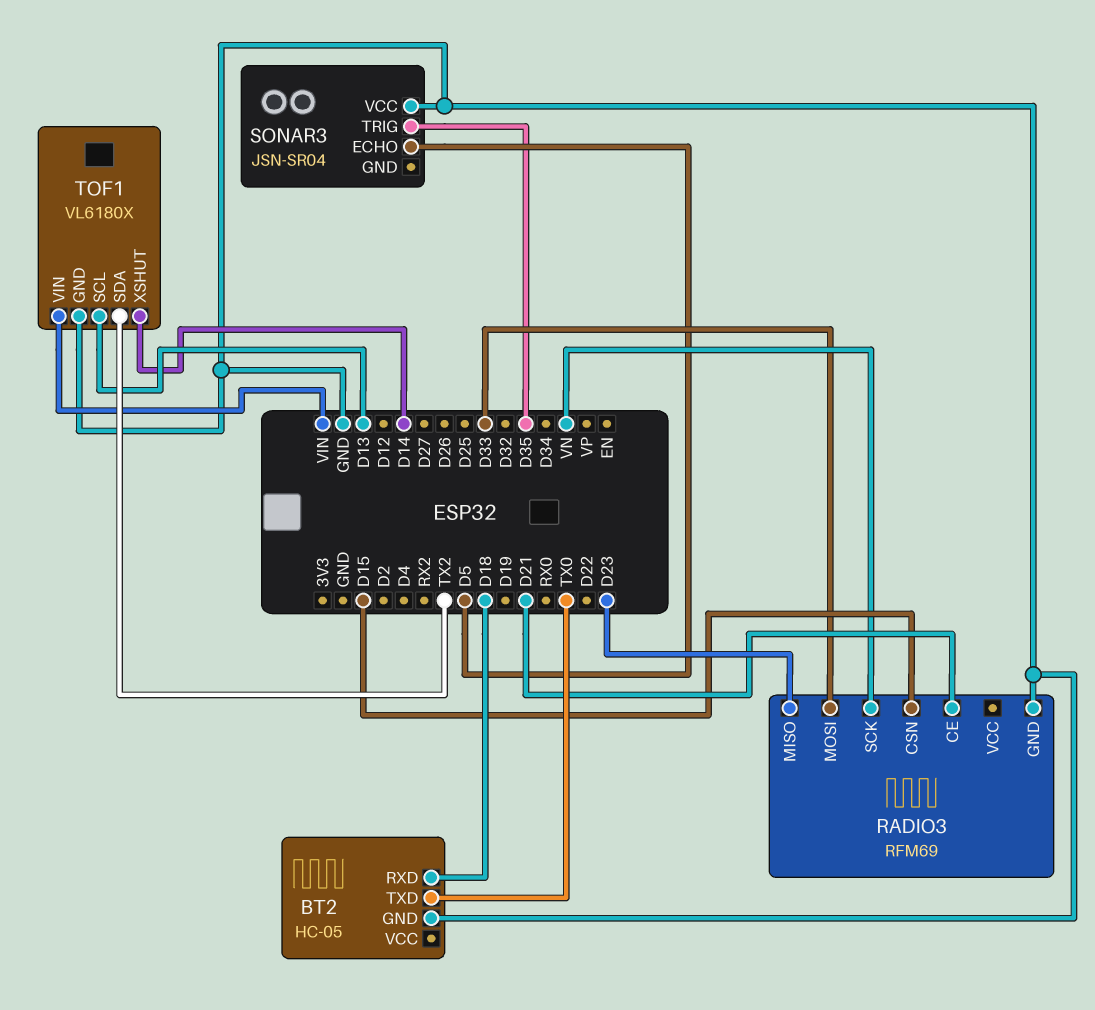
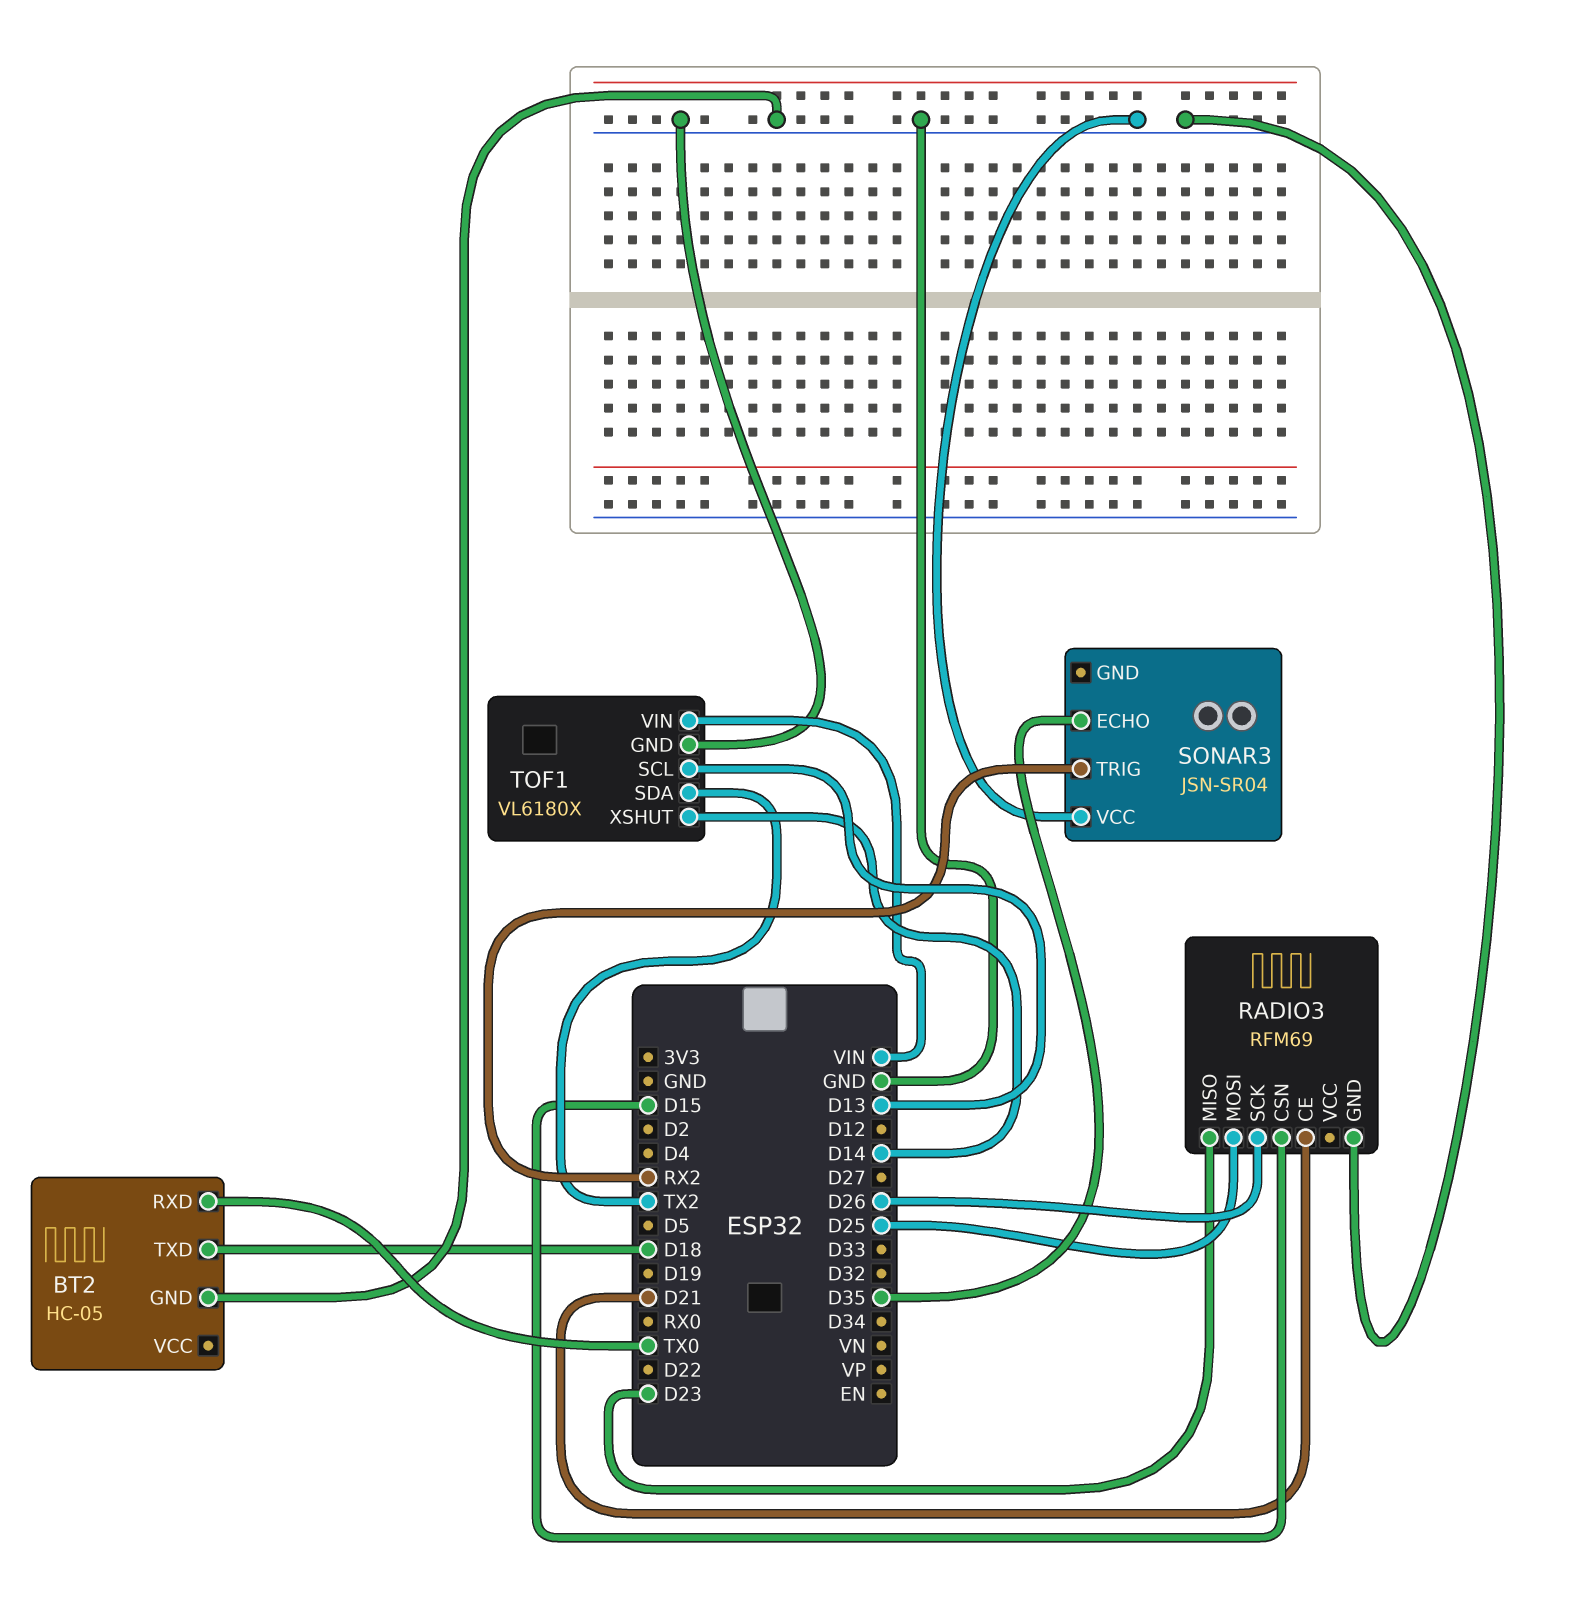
BT2 pin RXD: D18 -> TX0
BT2 pin TXD: TX0 -> D18
RADIO3 pin MOSI: D33 -> D25
RADIO3 pin SCK: VN -> D26
SONAR3 pin ECHO: D5 -> D35
SONAR3 pin TRIG: D35 -> RX2

